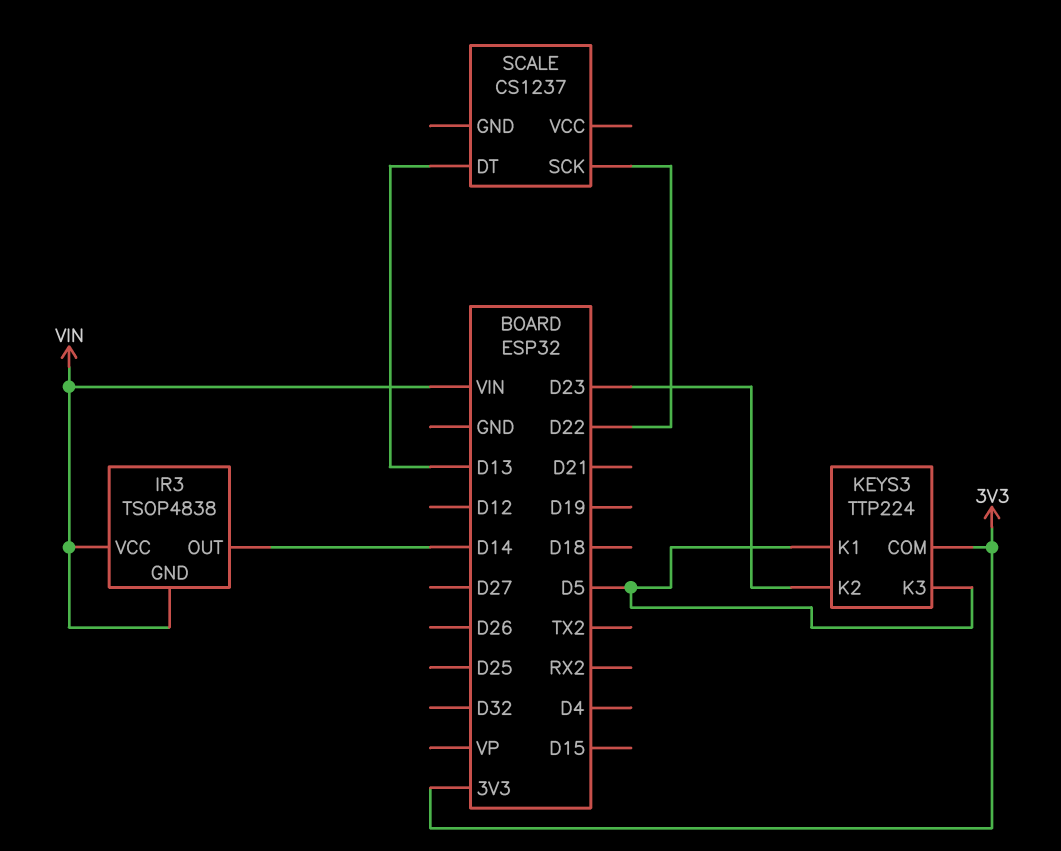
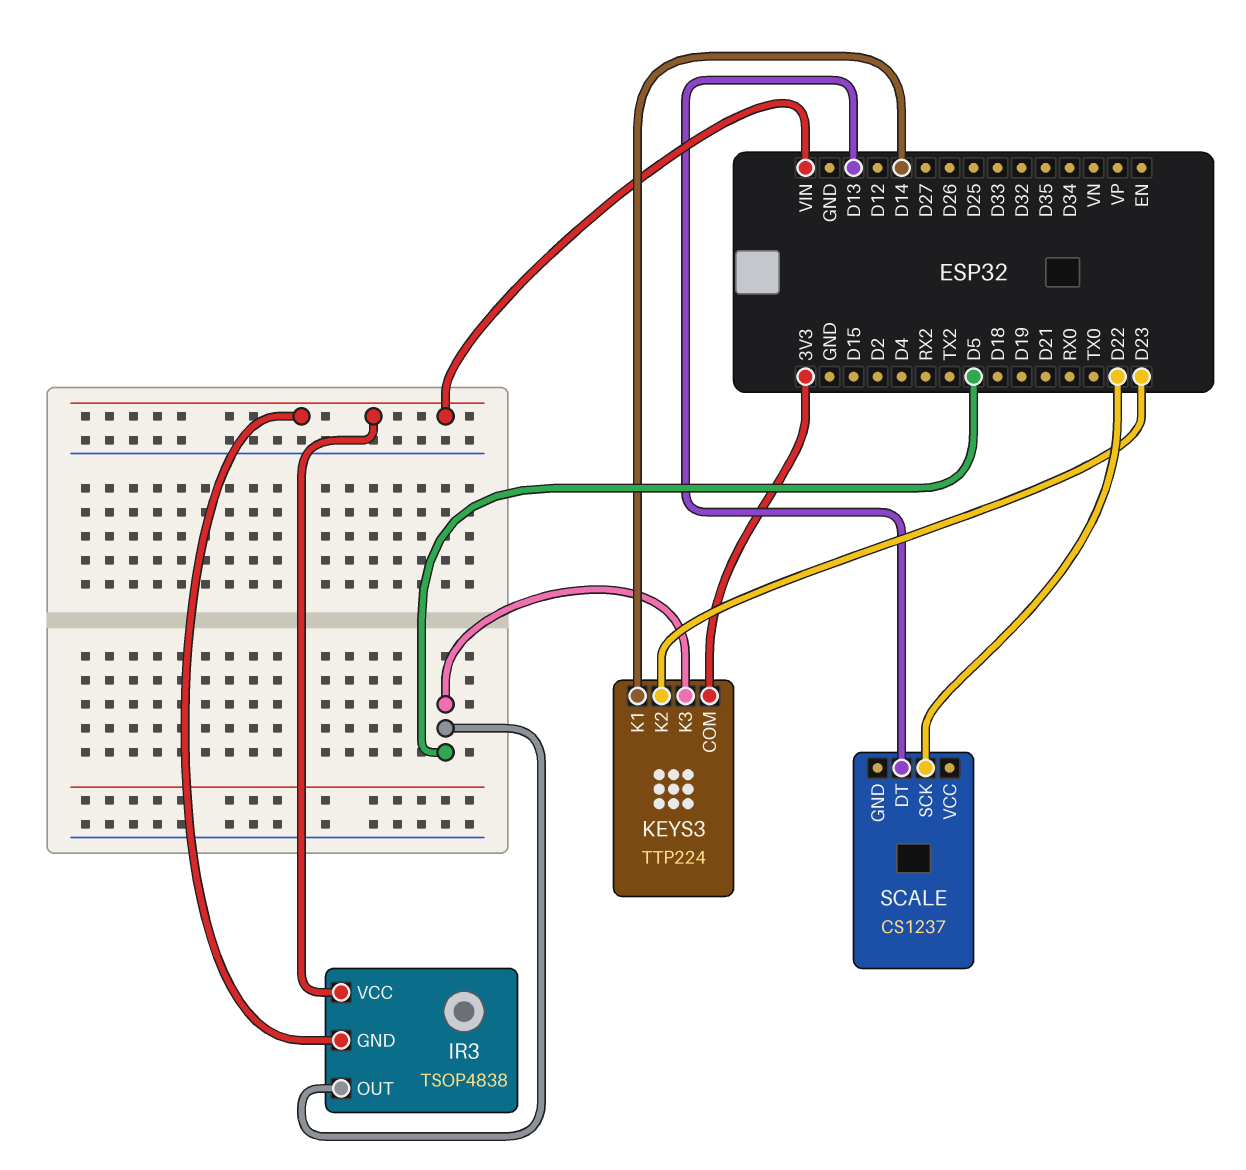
IR3 pin OUT: D14 -> D5
KEYS3 pin K1: D5 -> D14

